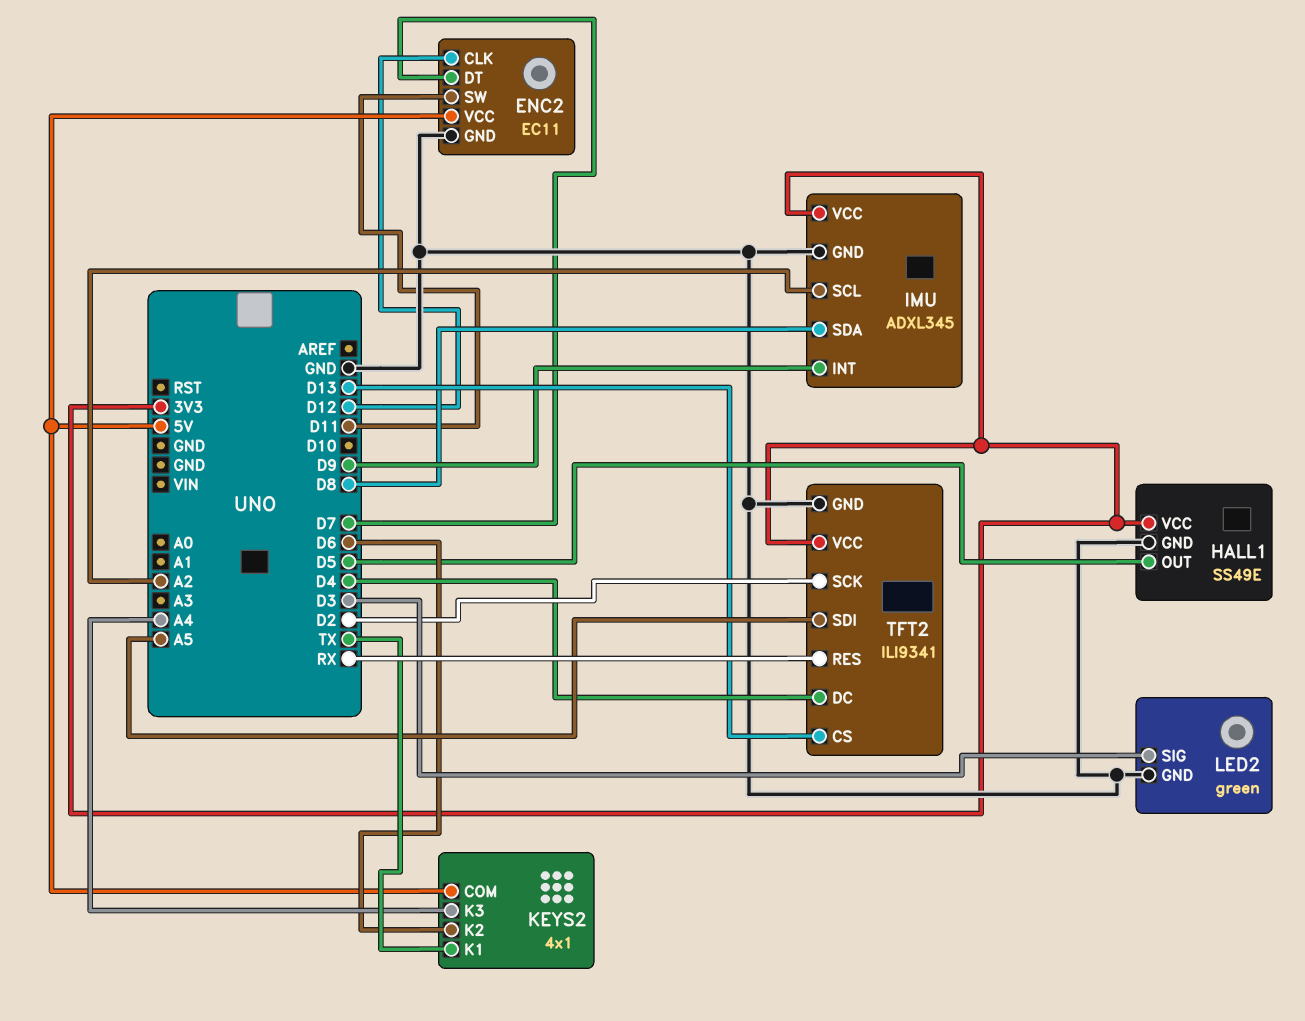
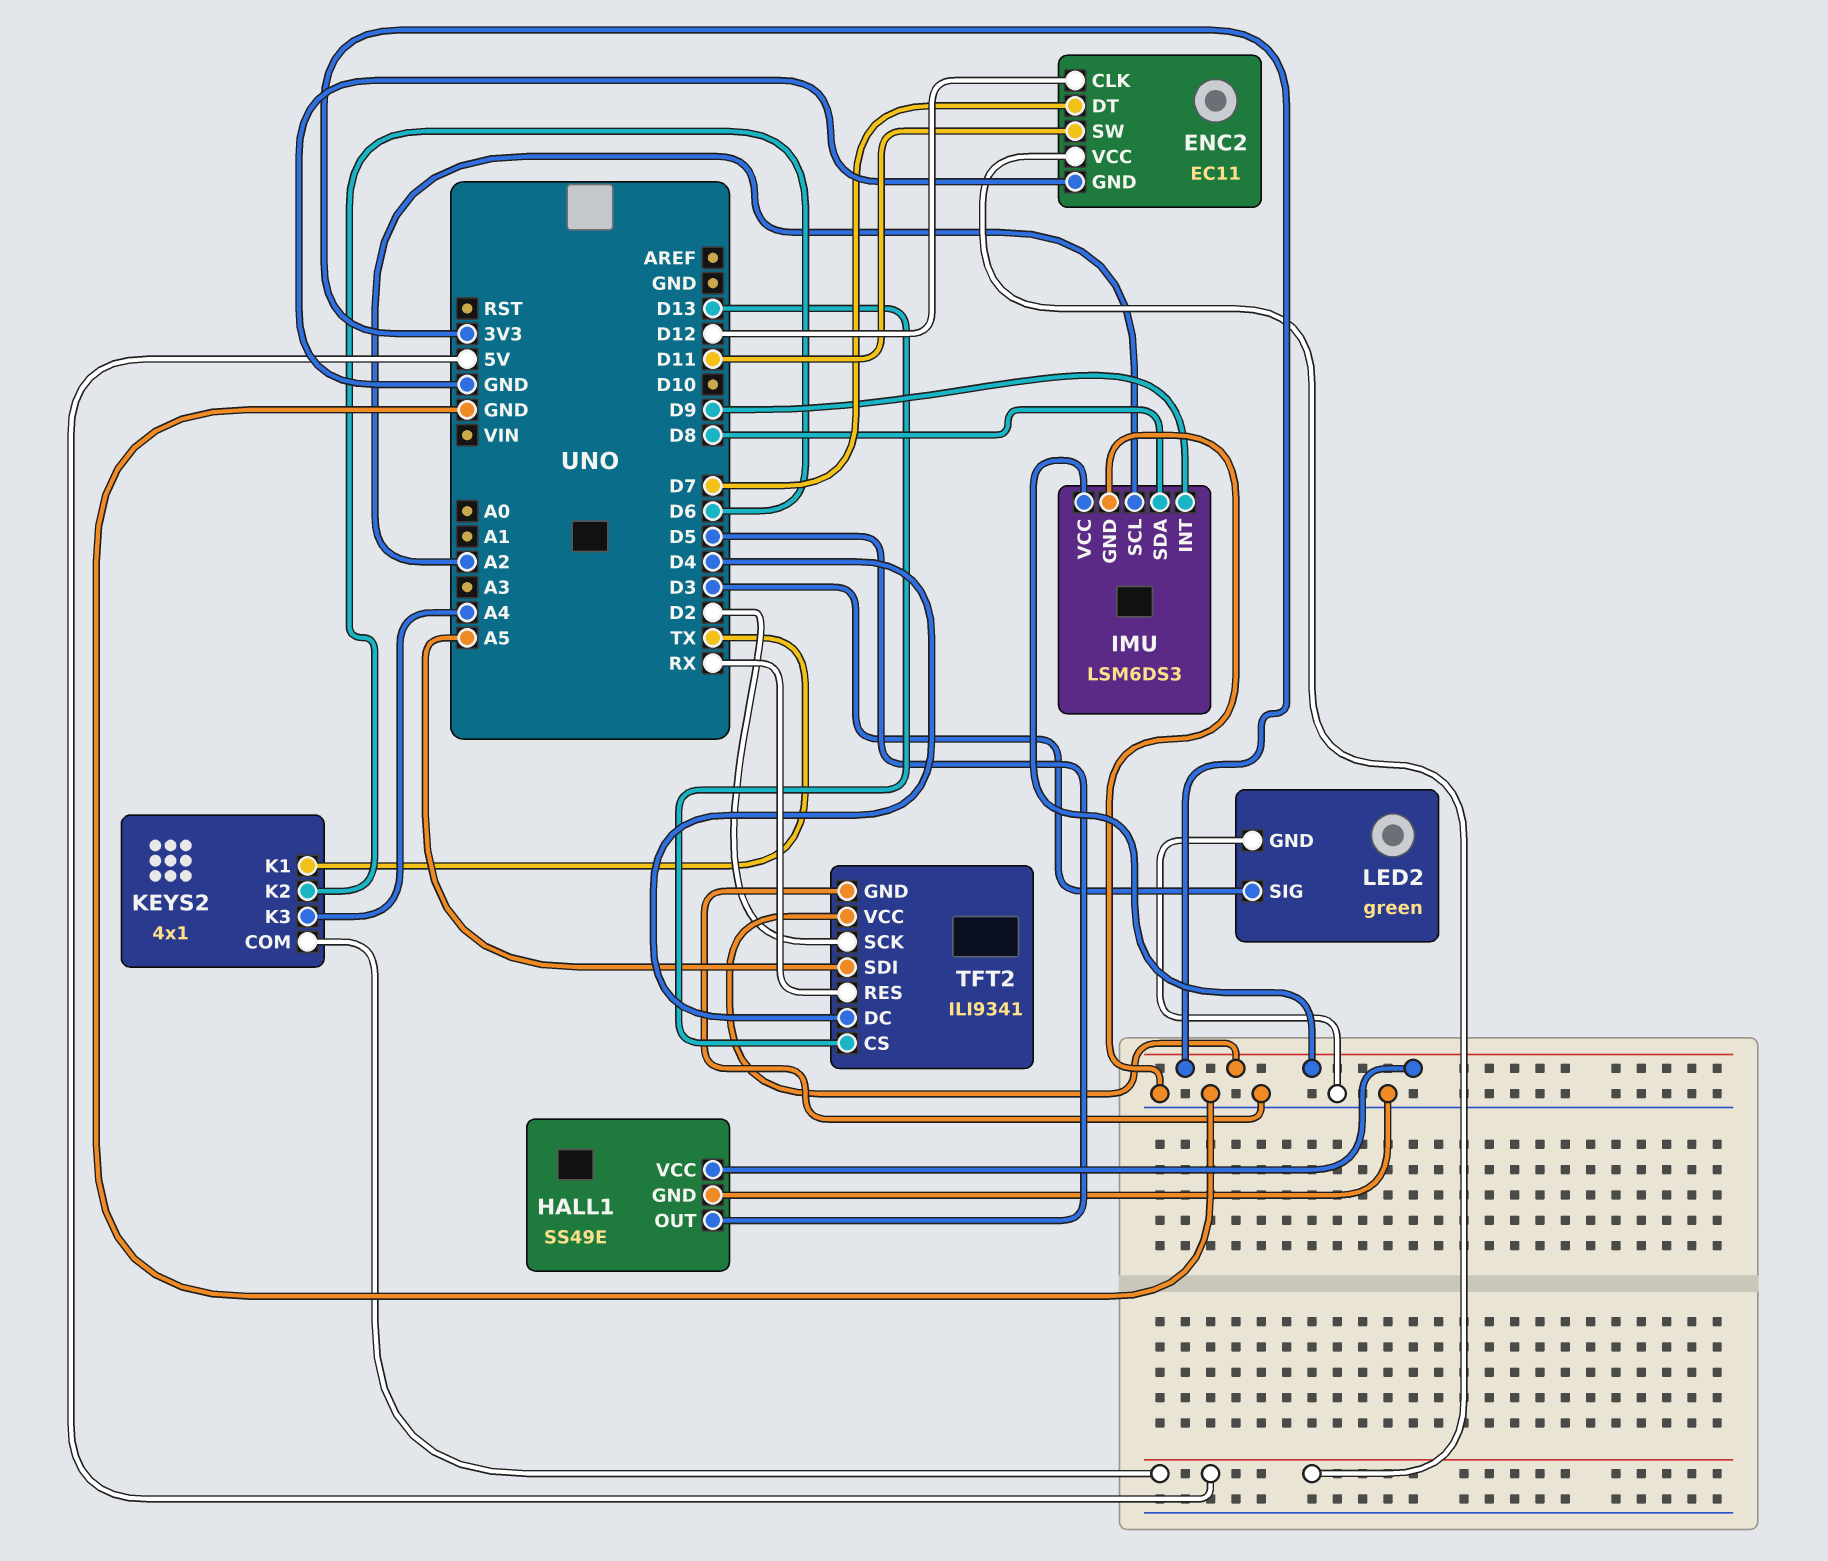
IMU: ADXL345 -> LSM6DS3

